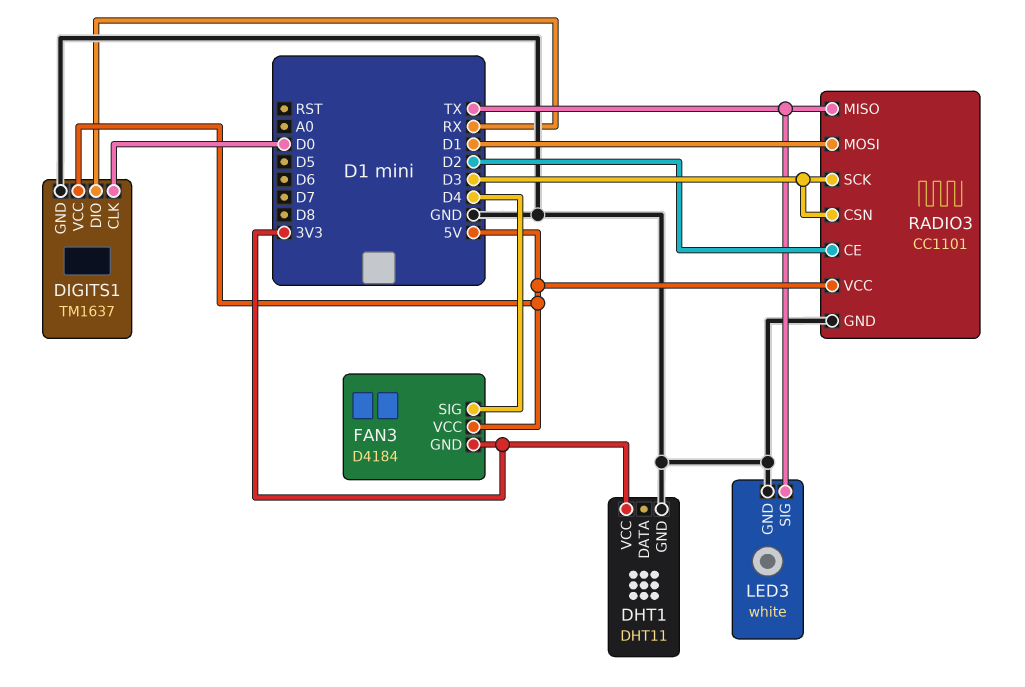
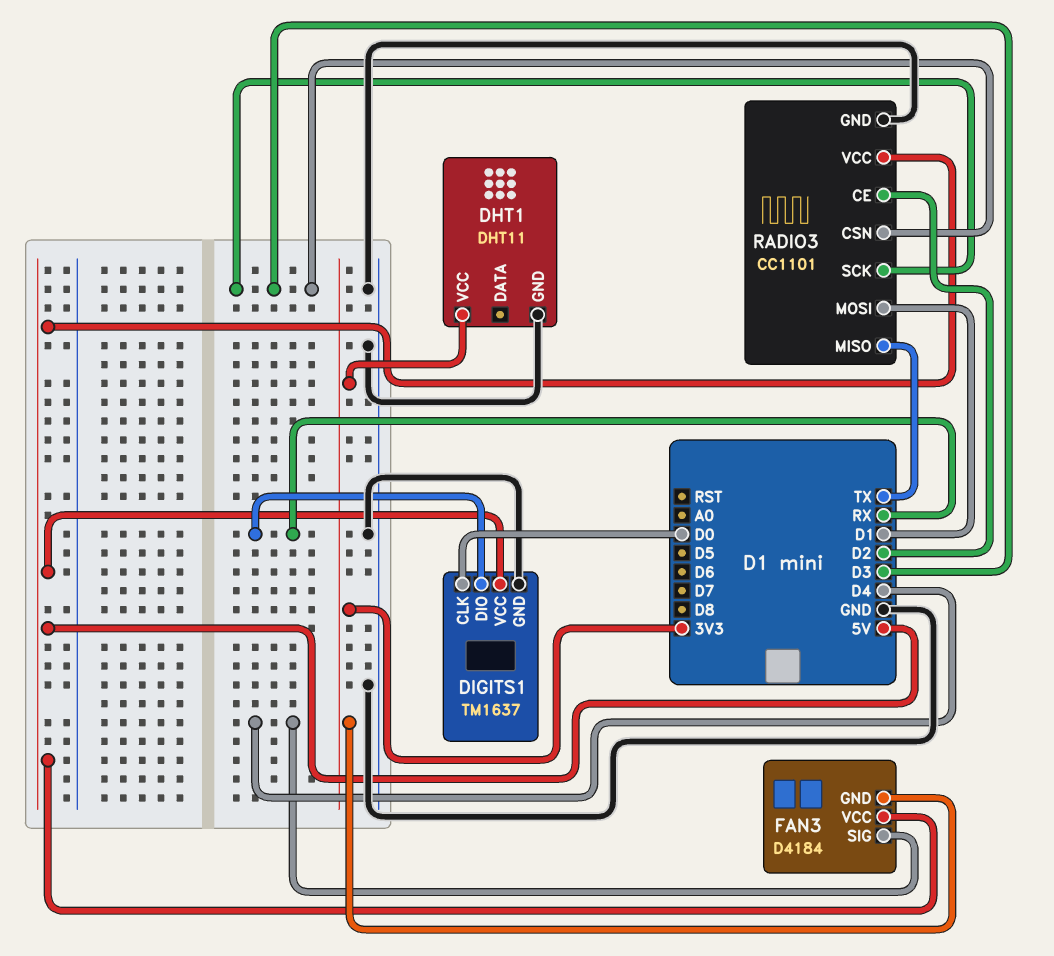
LED3: white -> none
LED3 pin GND: GND -> none
LED3 pin SIG: TX -> none

